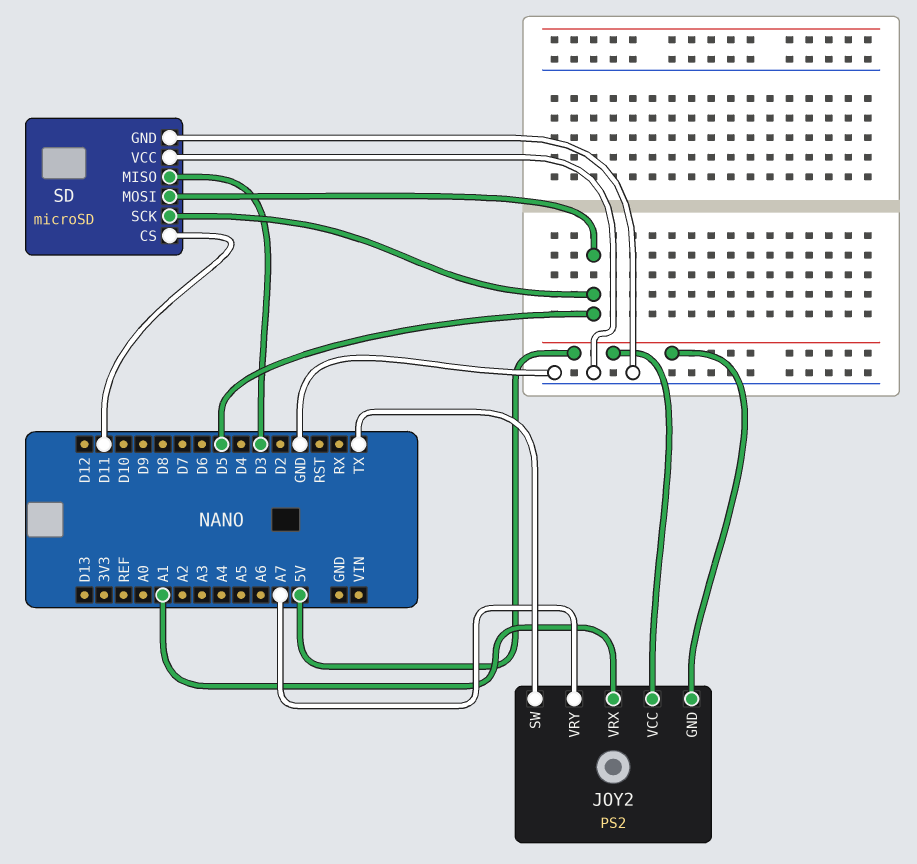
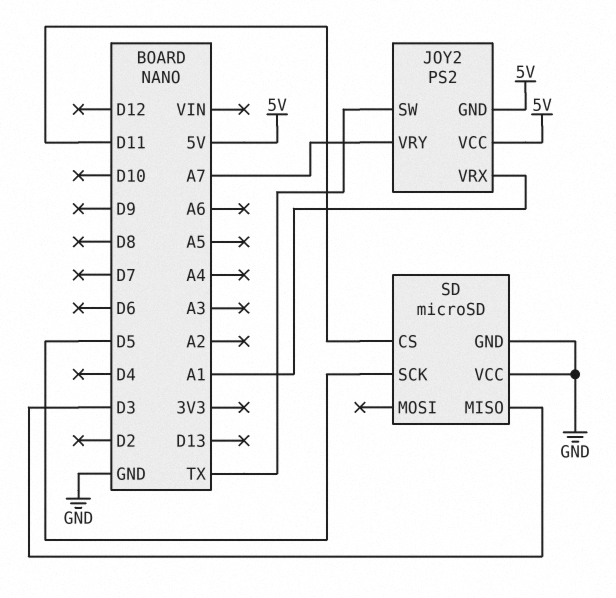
SD pin MOSI: D5 -> none

